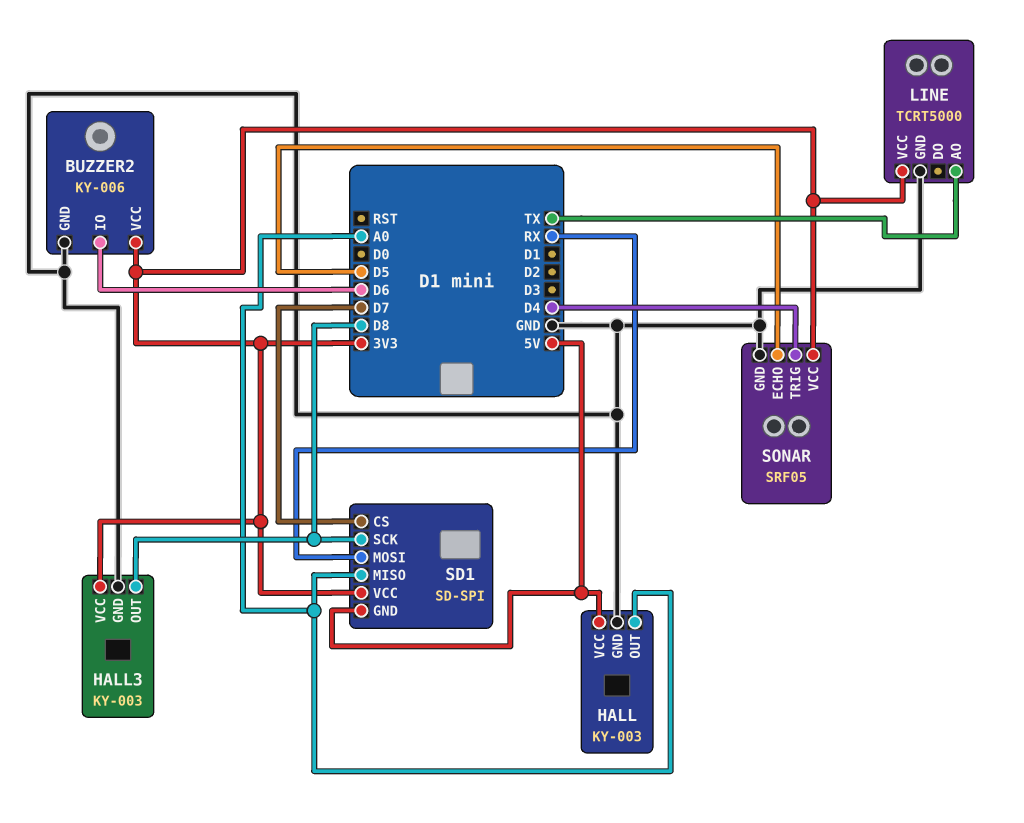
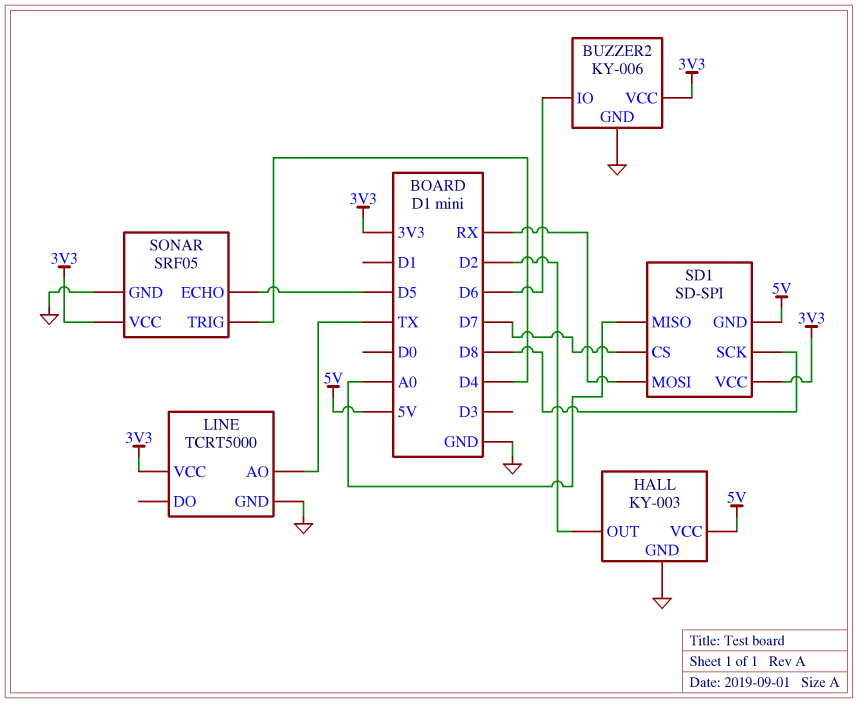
HALL pin OUT: A0 -> D2
HALL3: KY-003 -> none
HALL3 pin GND: GND -> none
HALL3 pin OUT: D8 -> none
HALL3 pin VCC: 3V3 -> none

